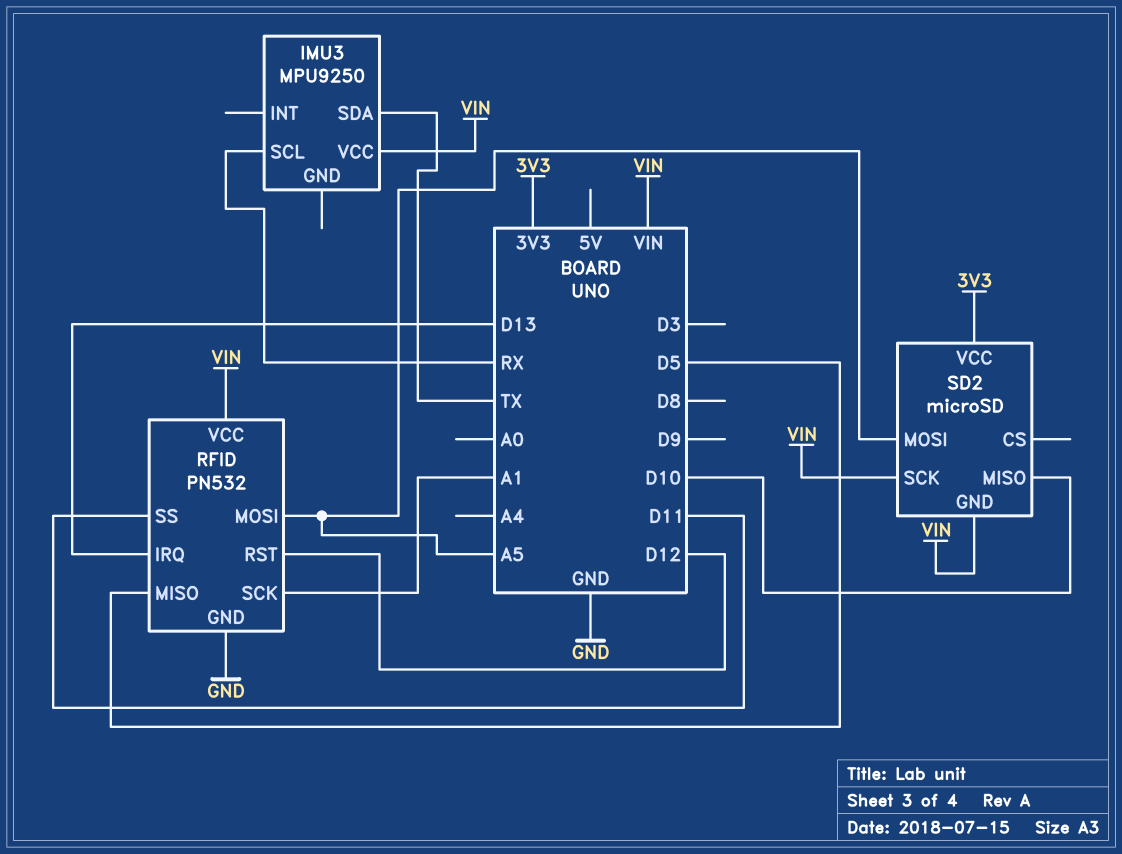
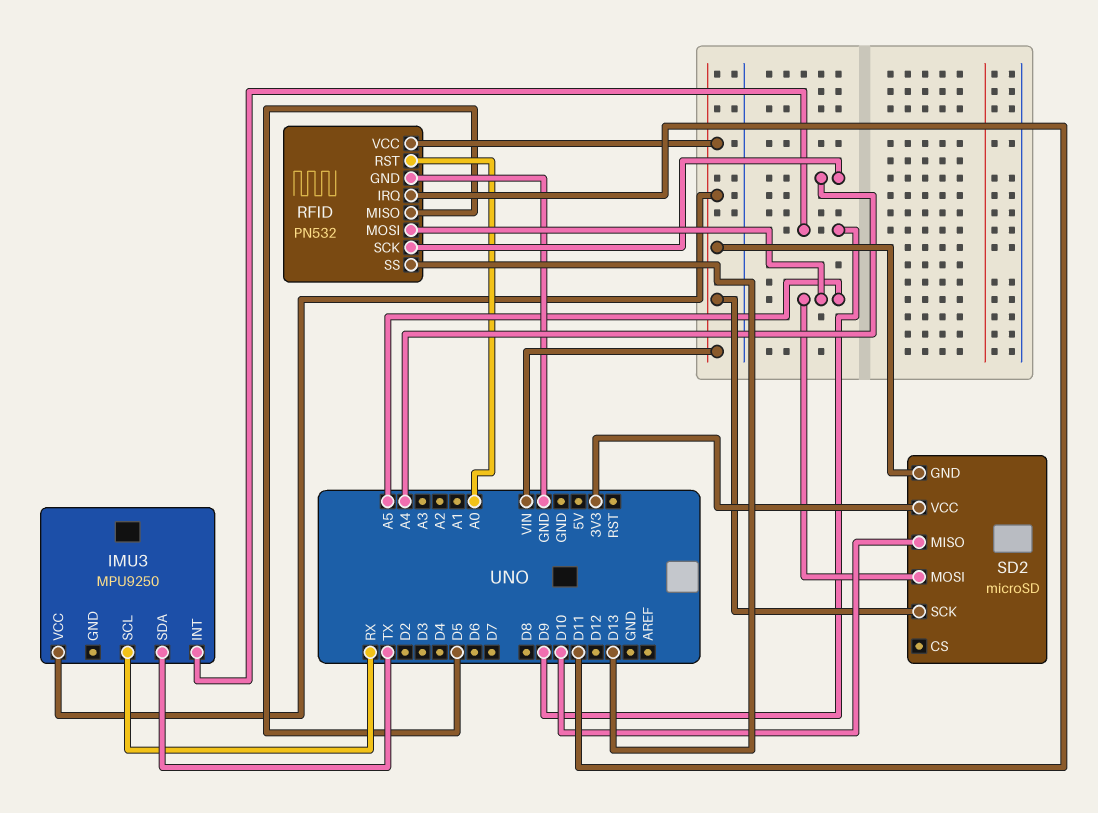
IMU3 pin INT: none -> D9
RFID pin IRQ: D13 -> D11
RFID pin RST: D12 -> A0
RFID pin SCK: A1 -> A4
RFID pin SS: D11 -> D13

